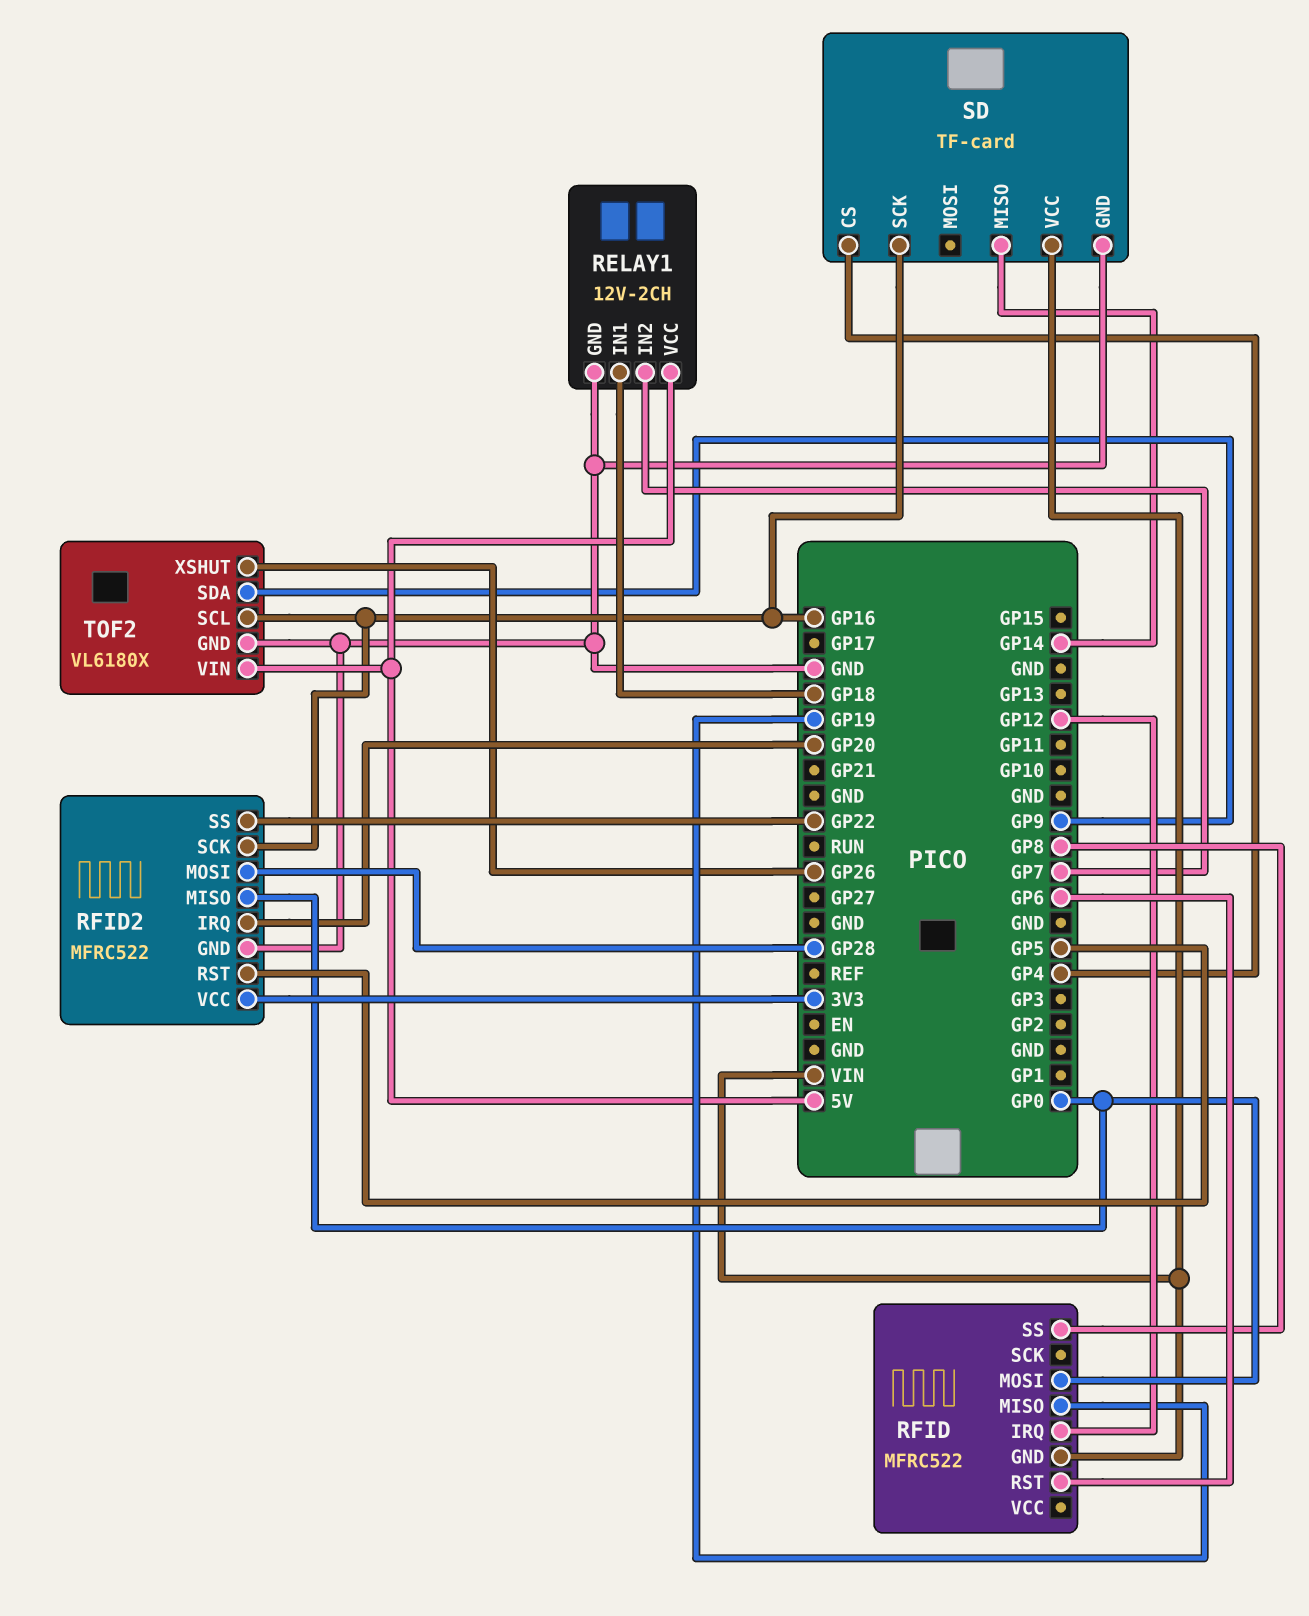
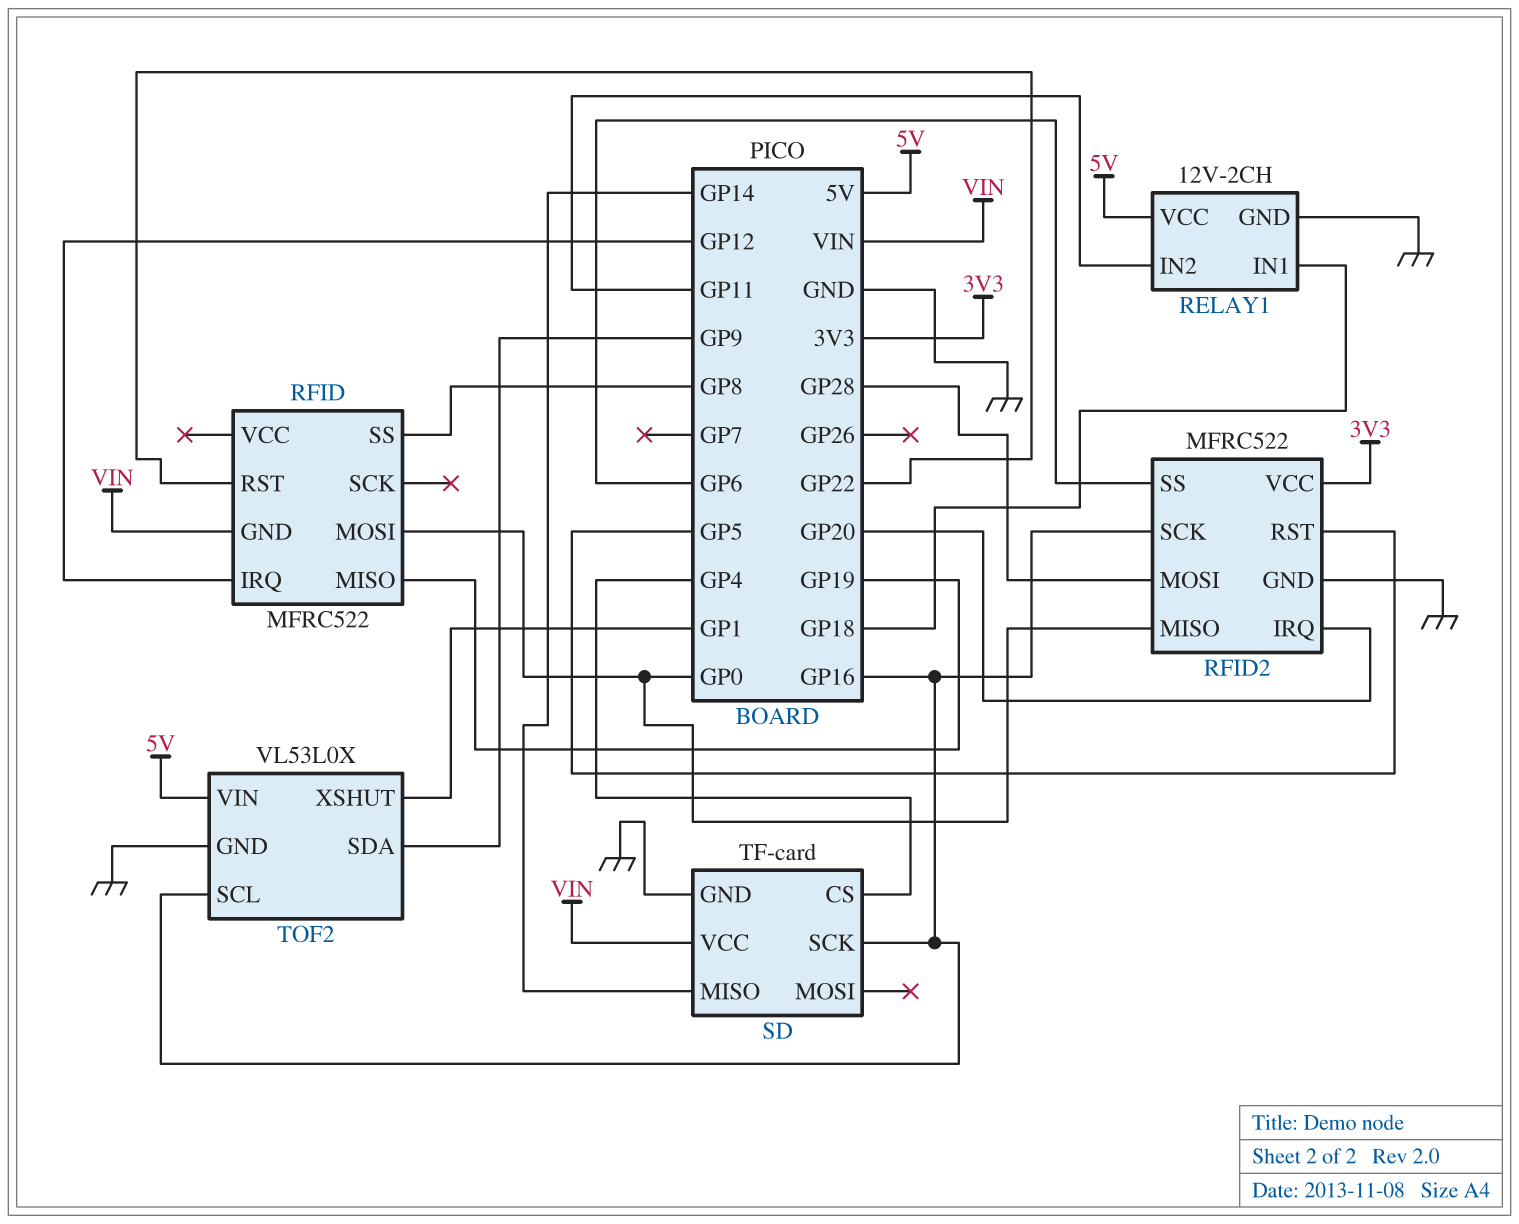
RELAY1 pin IN2: GP7 -> GP11
RFID pin RST: GP6 -> GP22
RFID2 pin SS: GP22 -> GP6
TOF2: VL6180X -> VL53L0X
TOF2 pin XSHUT: GP26 -> GP1

